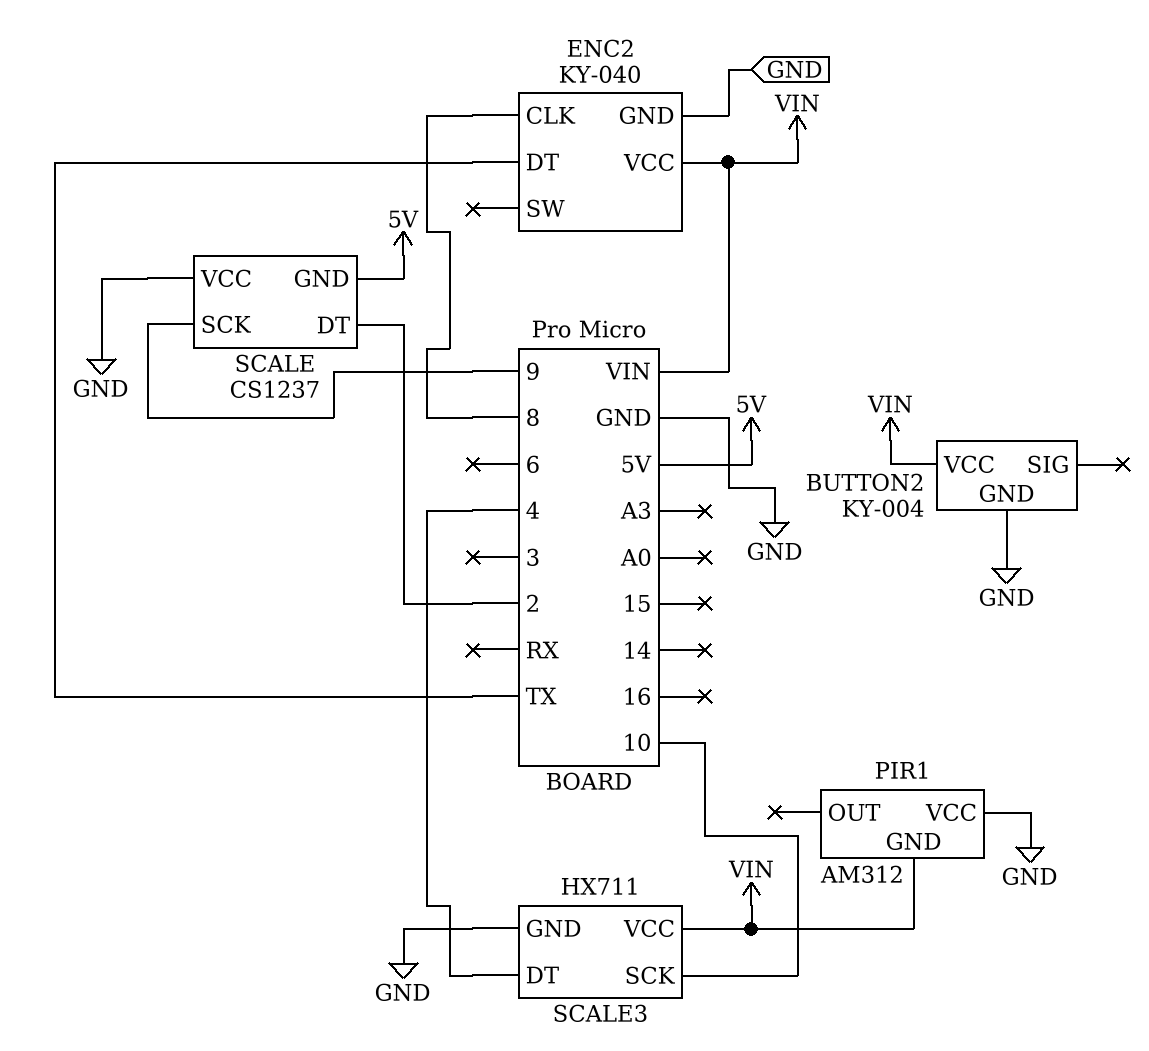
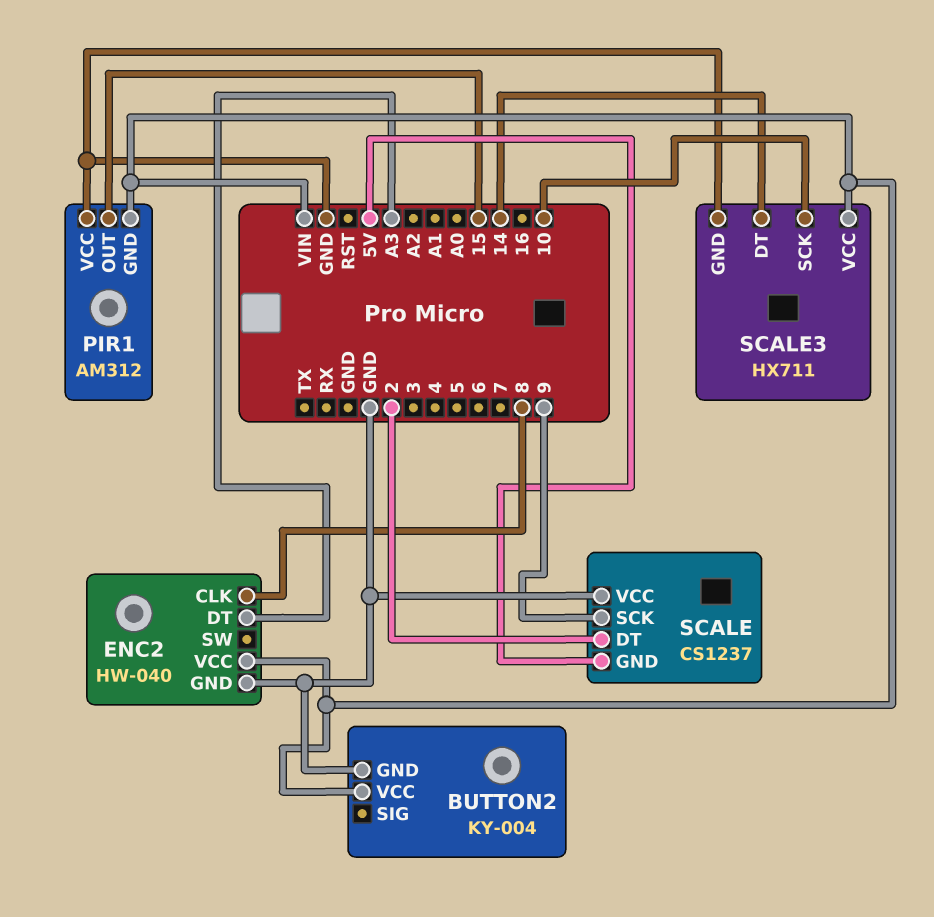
ENC2: KY-040 -> HW-040
ENC2 pin DT: TX -> A3
PIR1 pin OUT: none -> 15
SCALE3 pin DT: 4 -> 14

